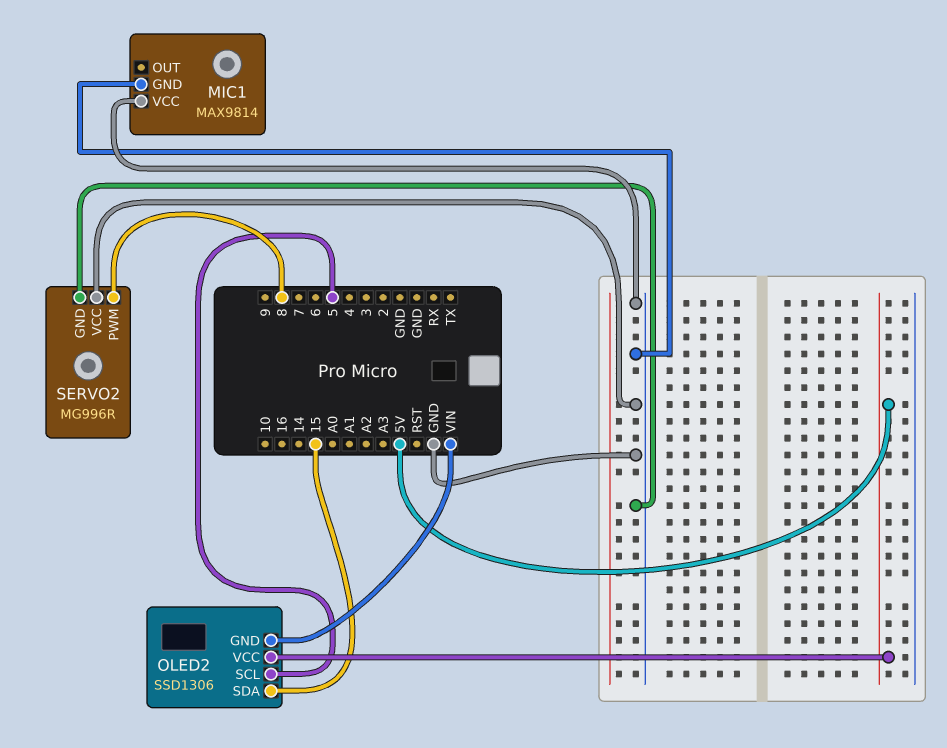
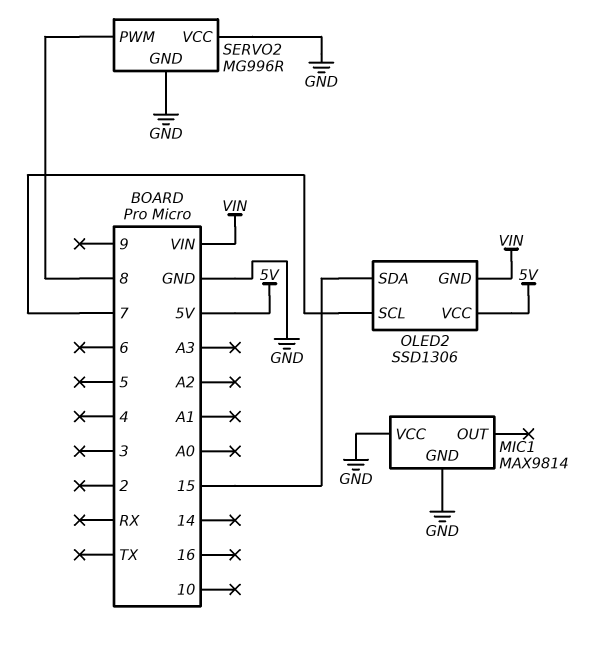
OLED2 pin SCL: 5 -> 7

